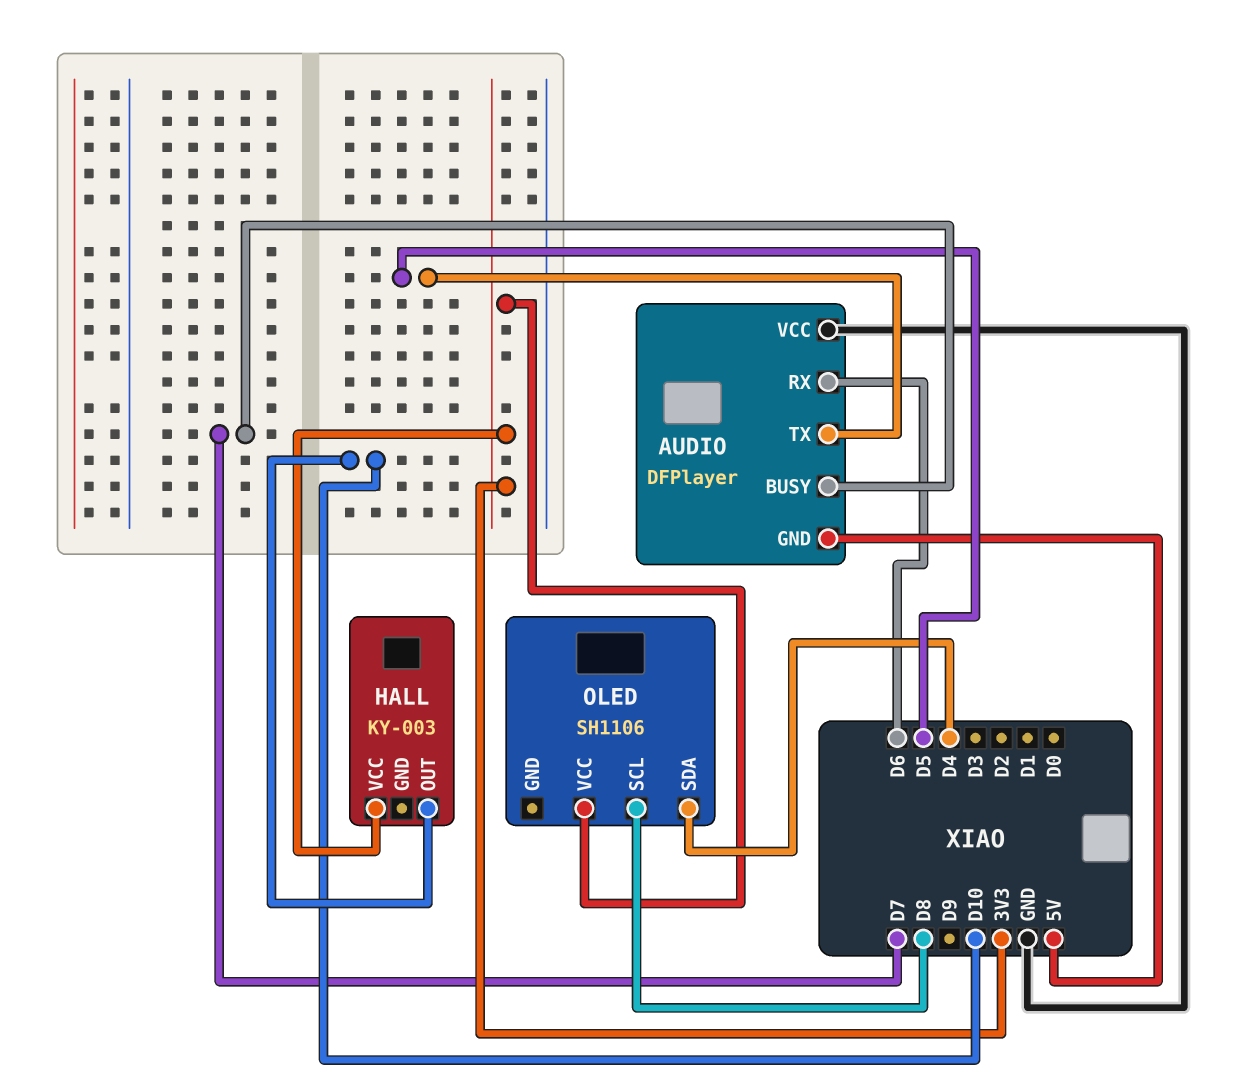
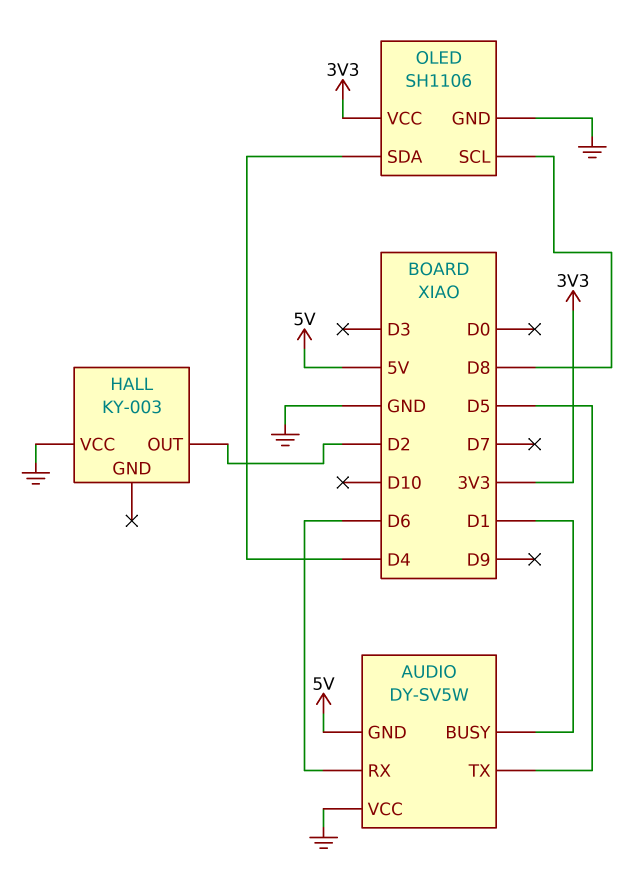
AUDIO: DFPlayer -> DY-SV5W
AUDIO pin BUSY: D7 -> D1
HALL pin OUT: D10 -> D2
HALL pin VCC: 3V3 -> GND
OLED pin GND: none -> GND

